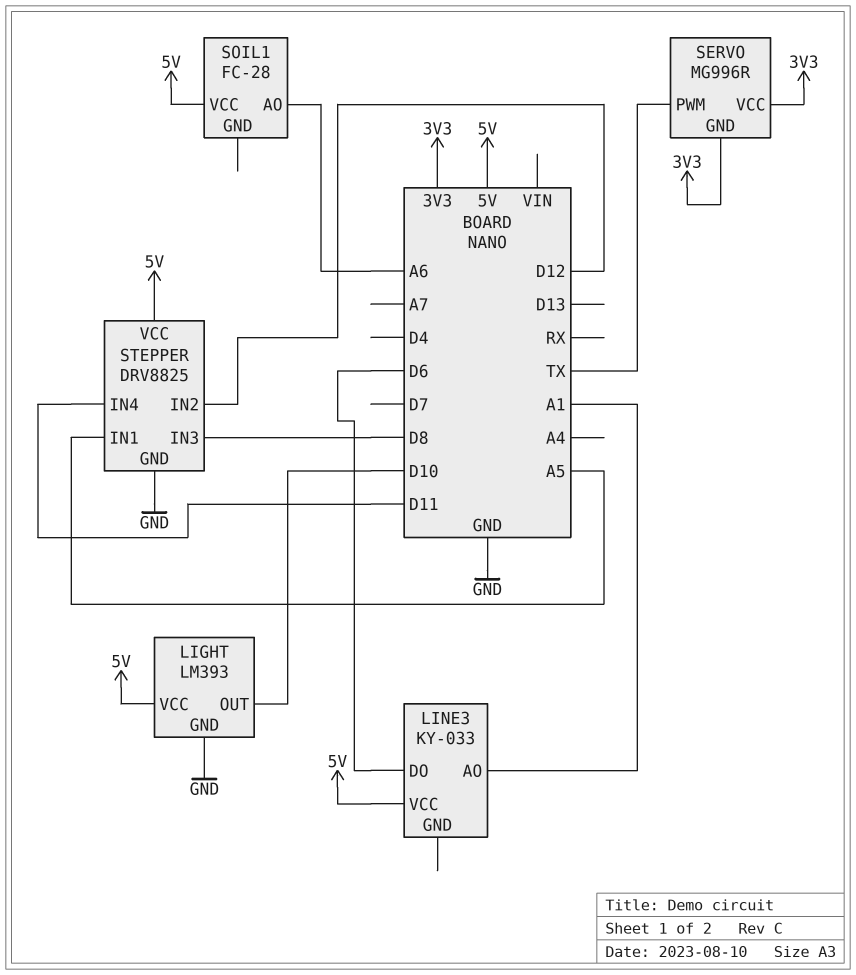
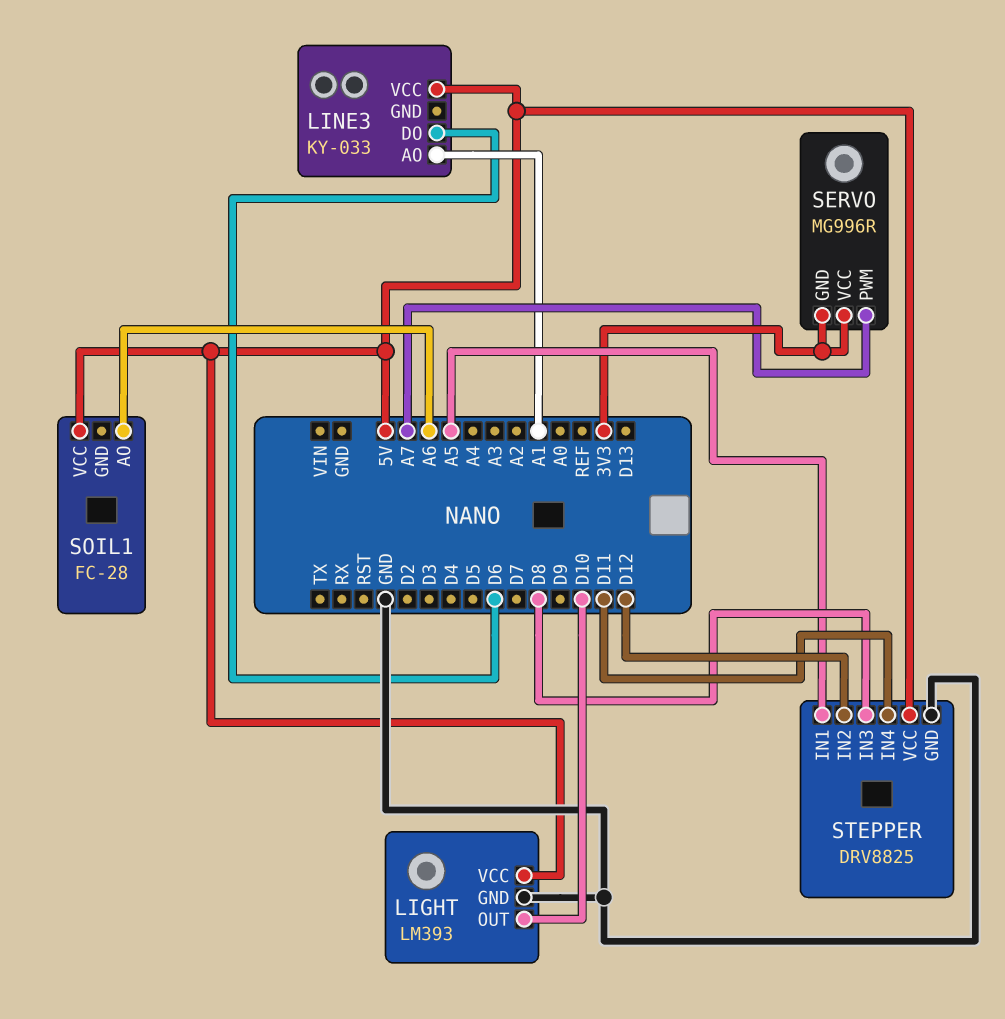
SERVO pin PWM: TX -> A7

